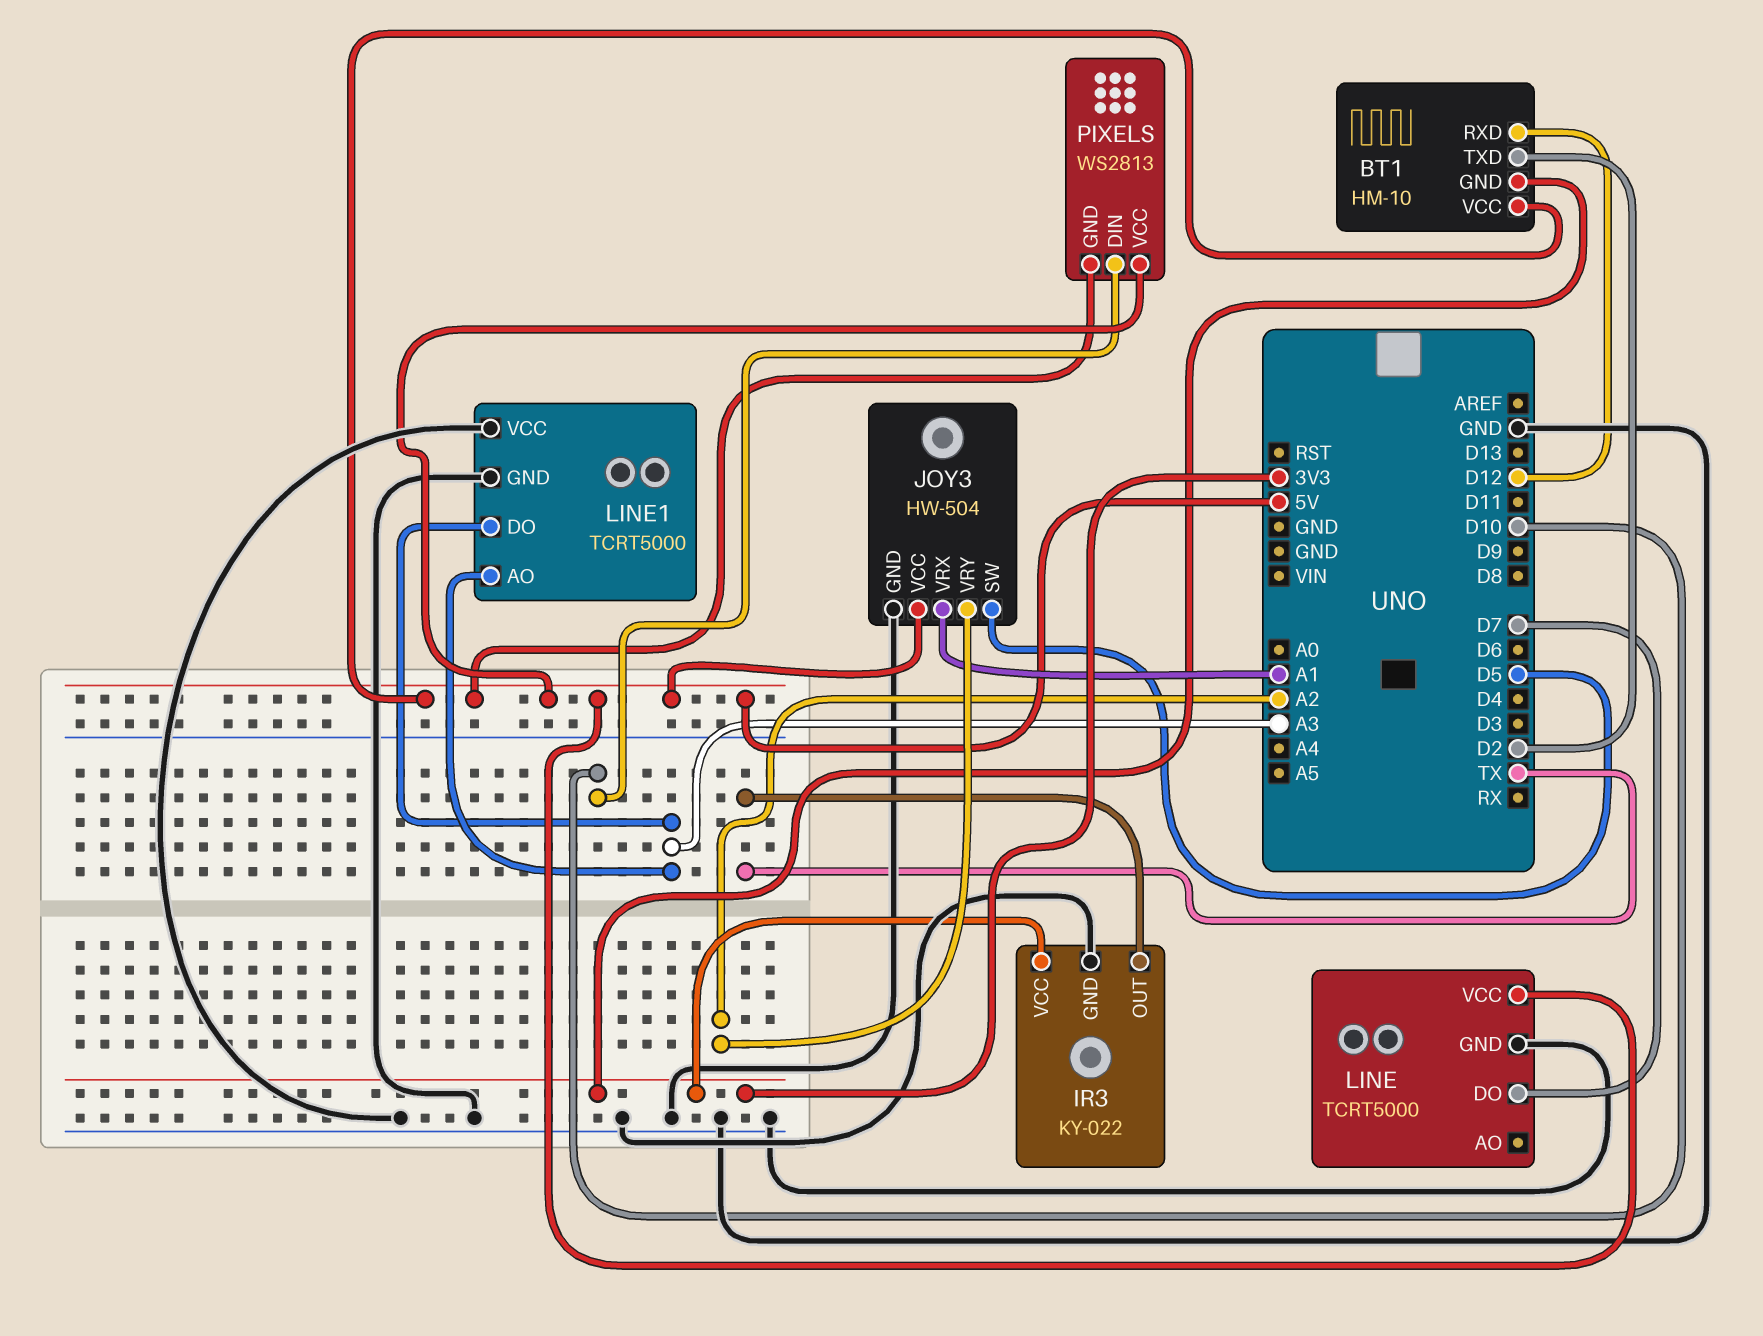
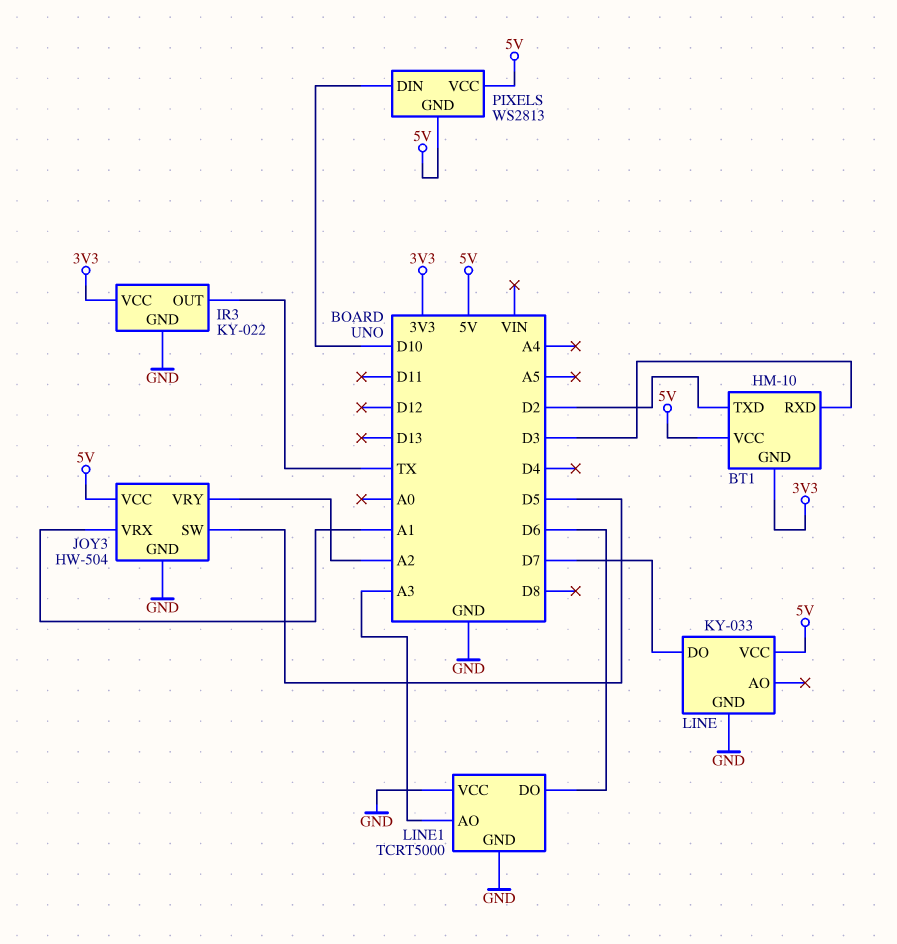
BT1 pin RXD: D12 -> D3
LINE: TCRT5000 -> KY-033
LINE1 pin DO: A3 -> D6

